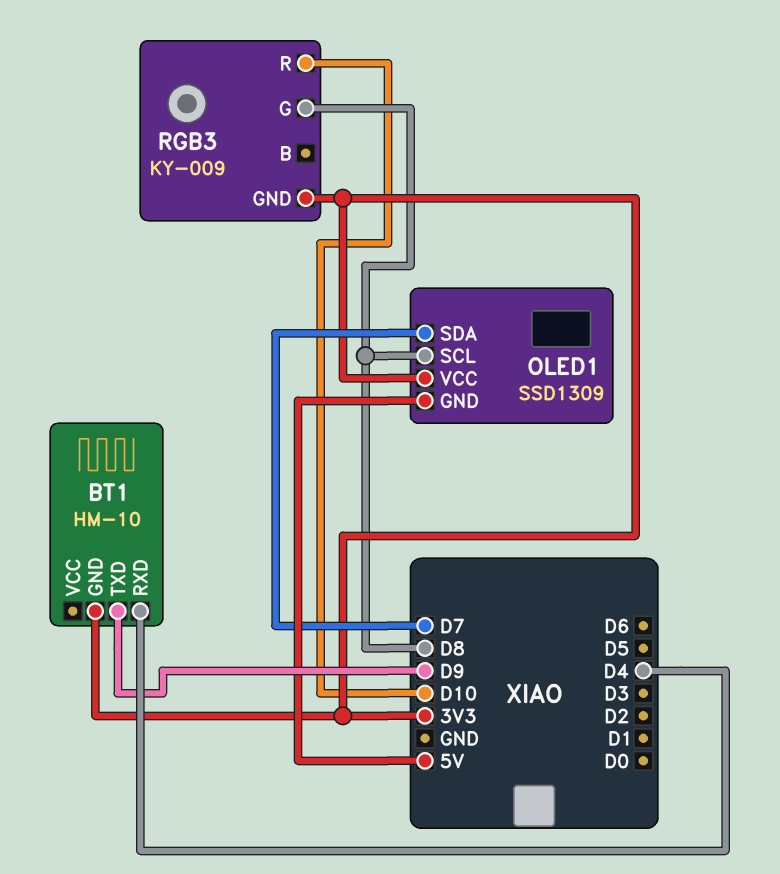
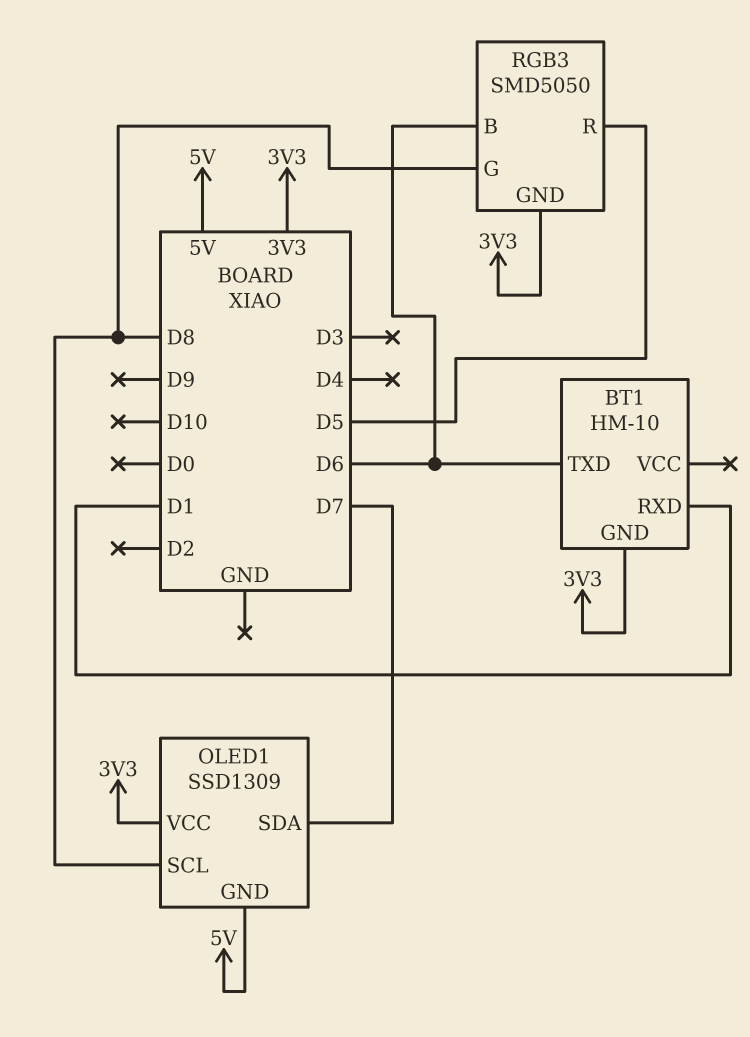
BT1 pin RXD: D4 -> D1
BT1 pin TXD: D9 -> D6
RGB3: KY-009 -> SMD5050
RGB3 pin B: none -> D6
RGB3 pin R: D10 -> D5

